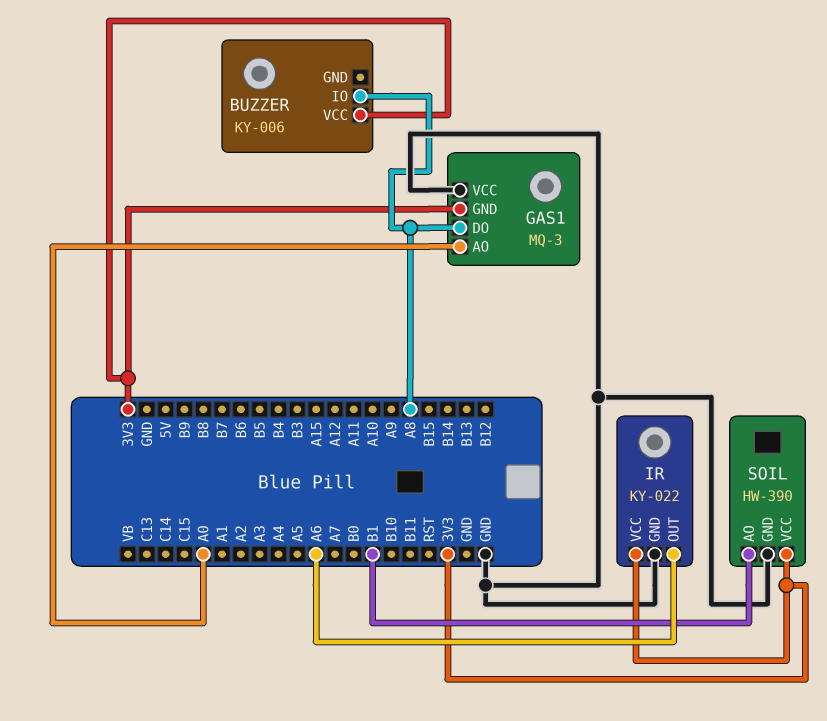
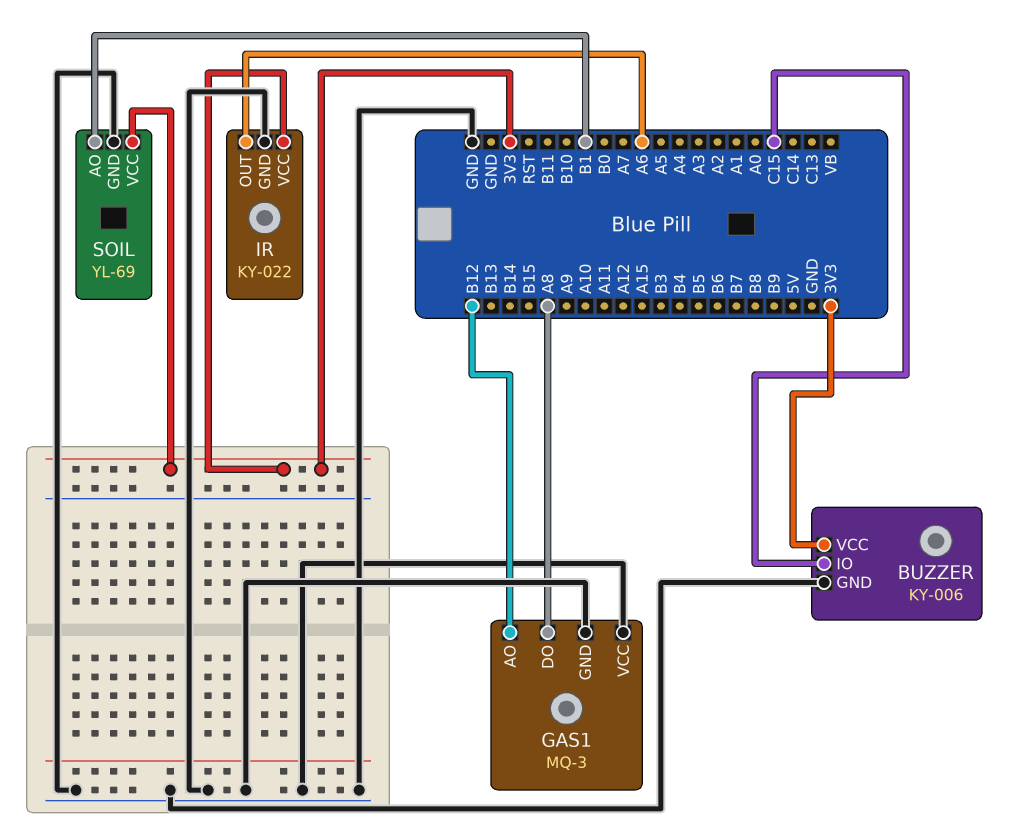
BUZZER pin GND: none -> GND
BUZZER pin IO: A8 -> C15
GAS1 pin AO: A0 -> B12
GAS1 pin GND: 3V3 -> GND
SOIL: HW-390 -> YL-69

